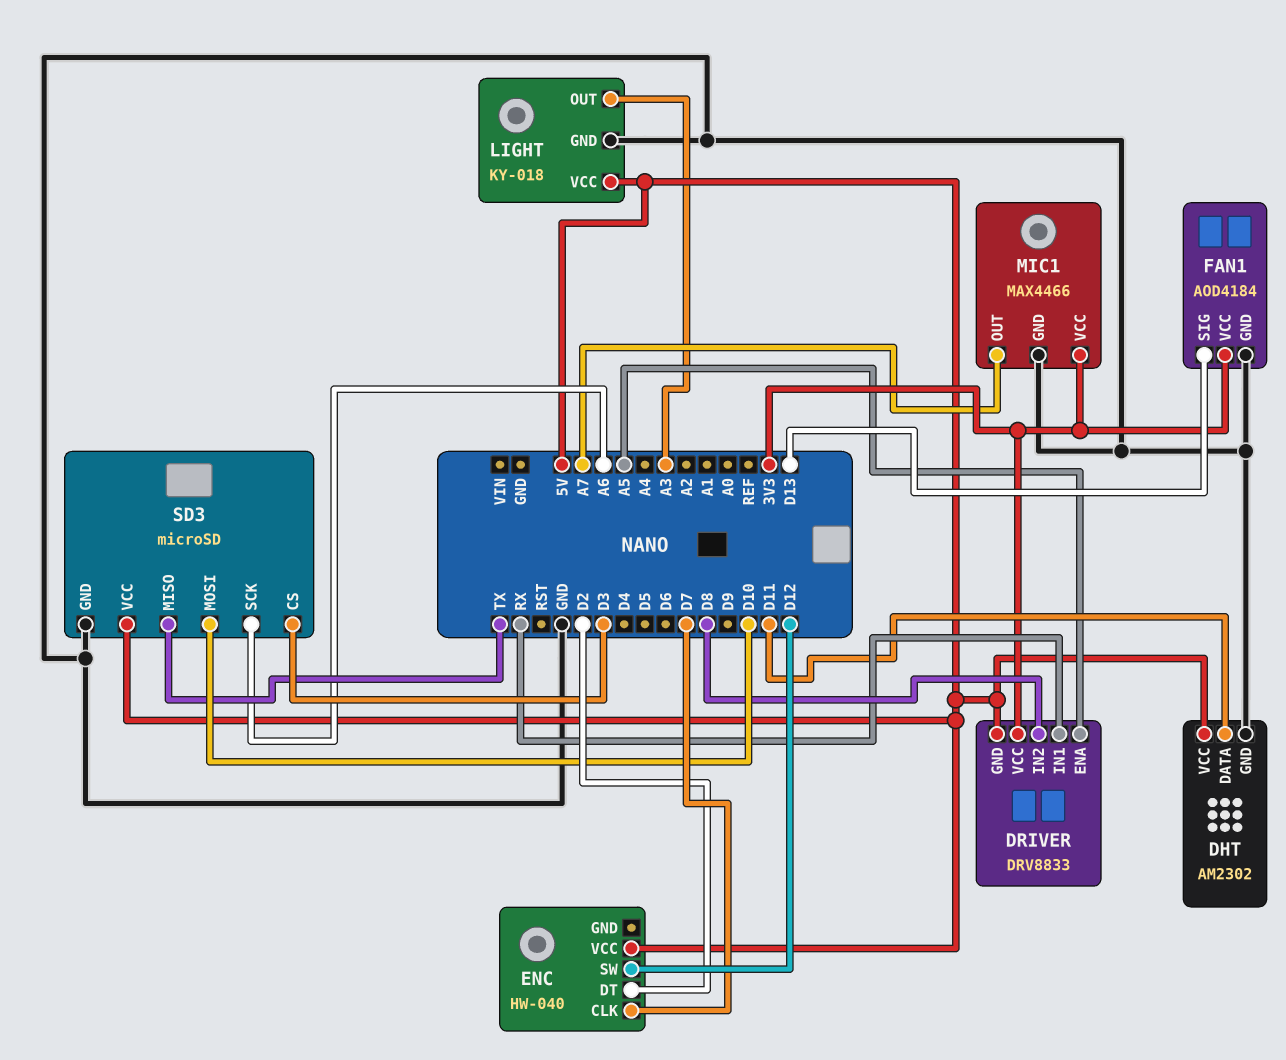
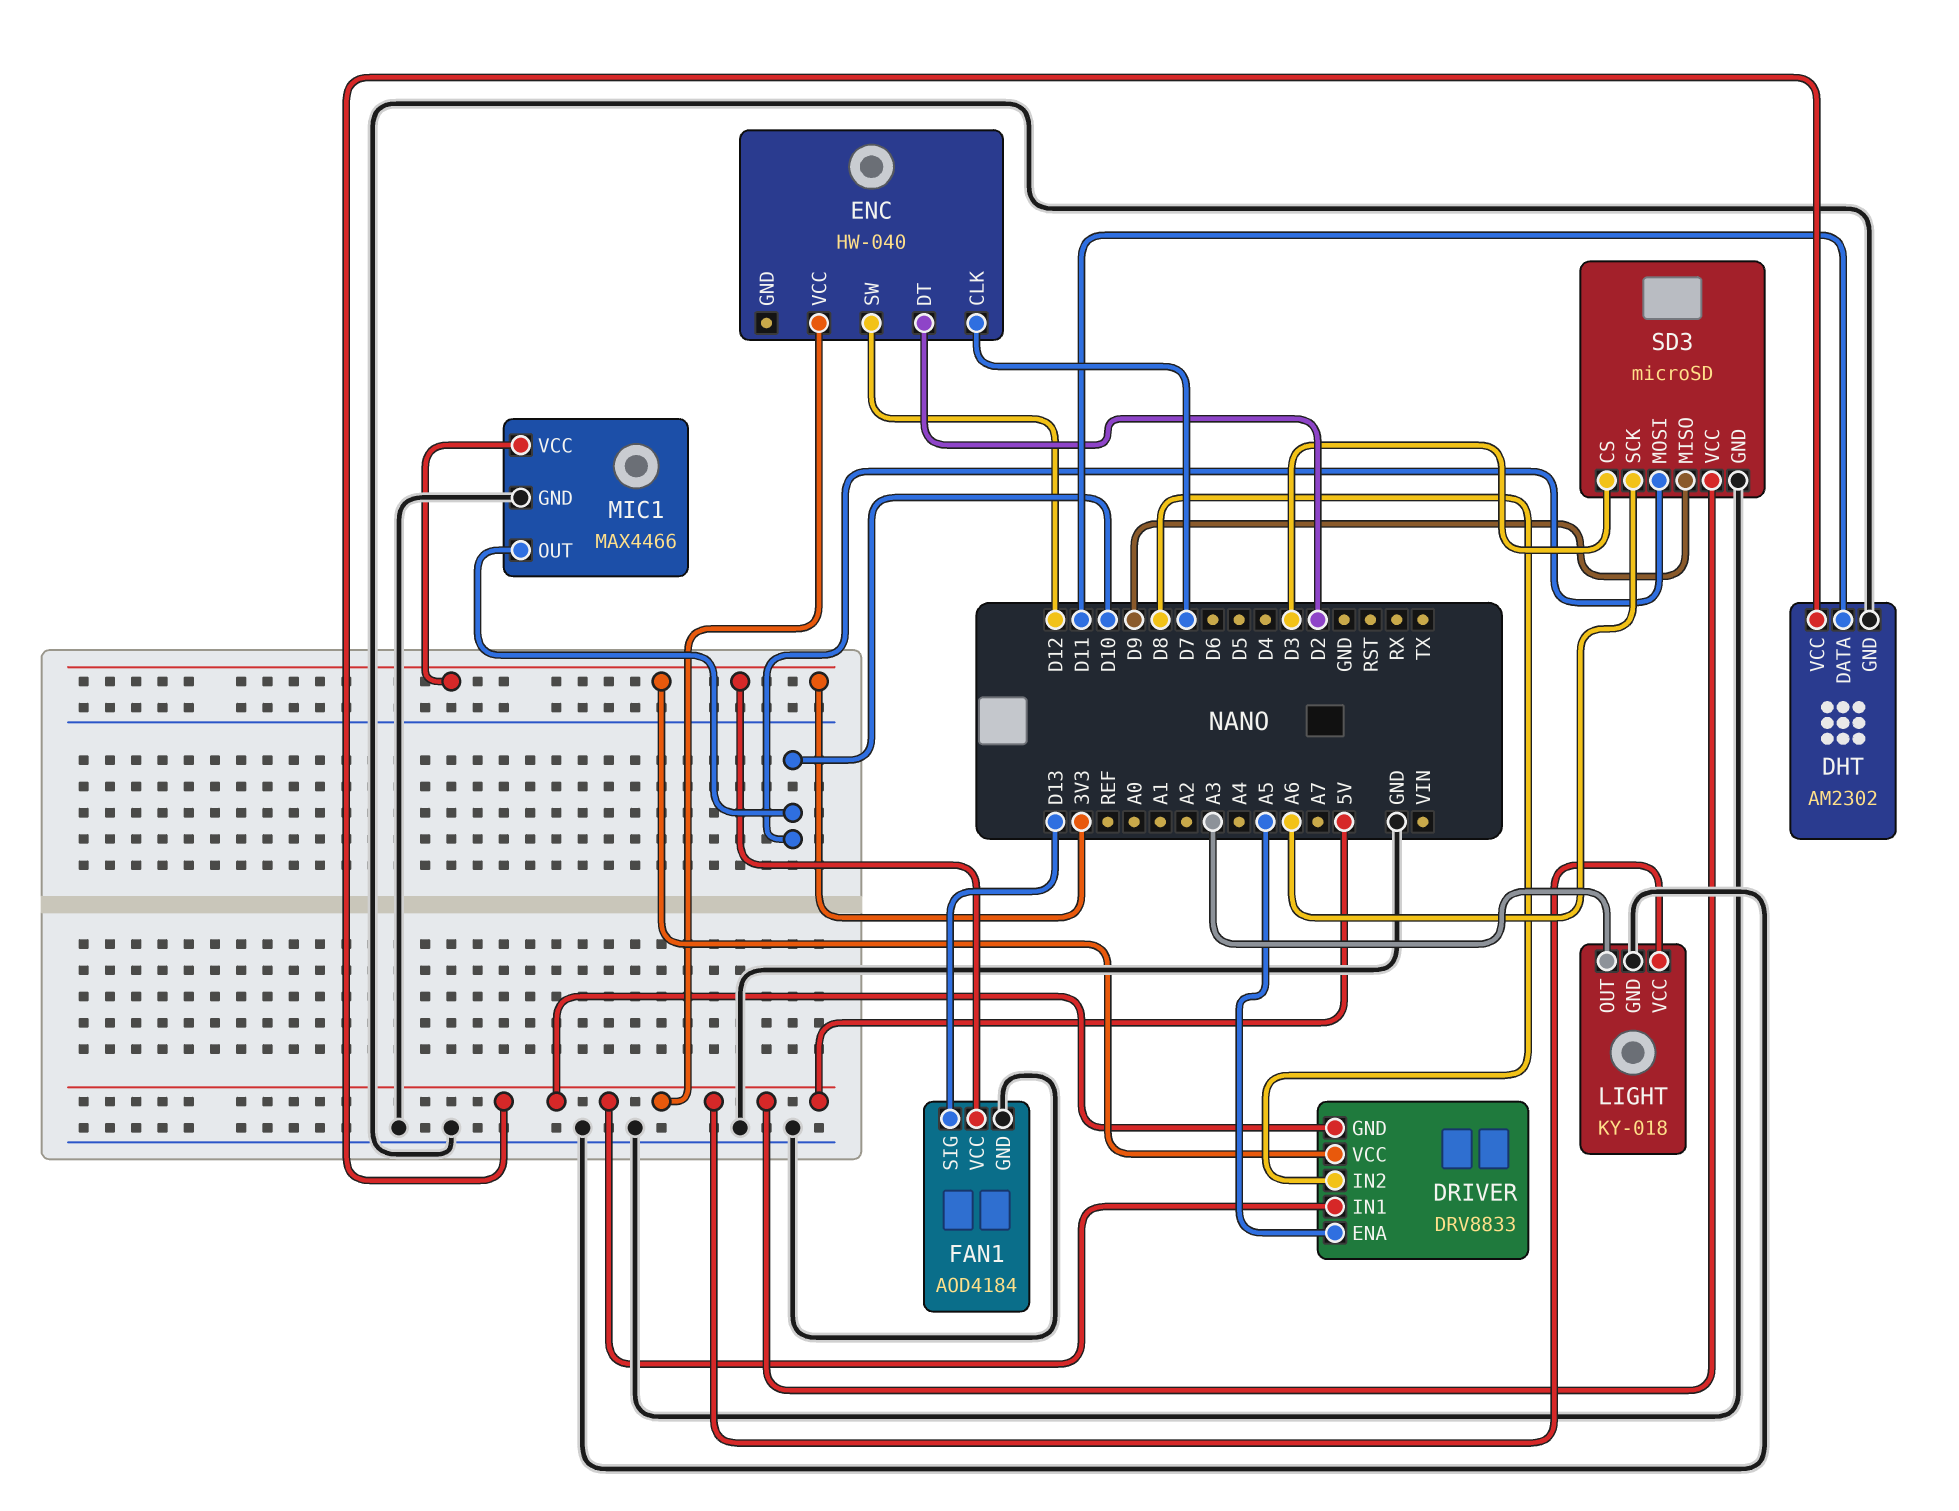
DRIVER pin IN1: RX -> 5V
MIC1 pin OUT: A7 -> D10
SD3 pin MISO: TX -> D9

